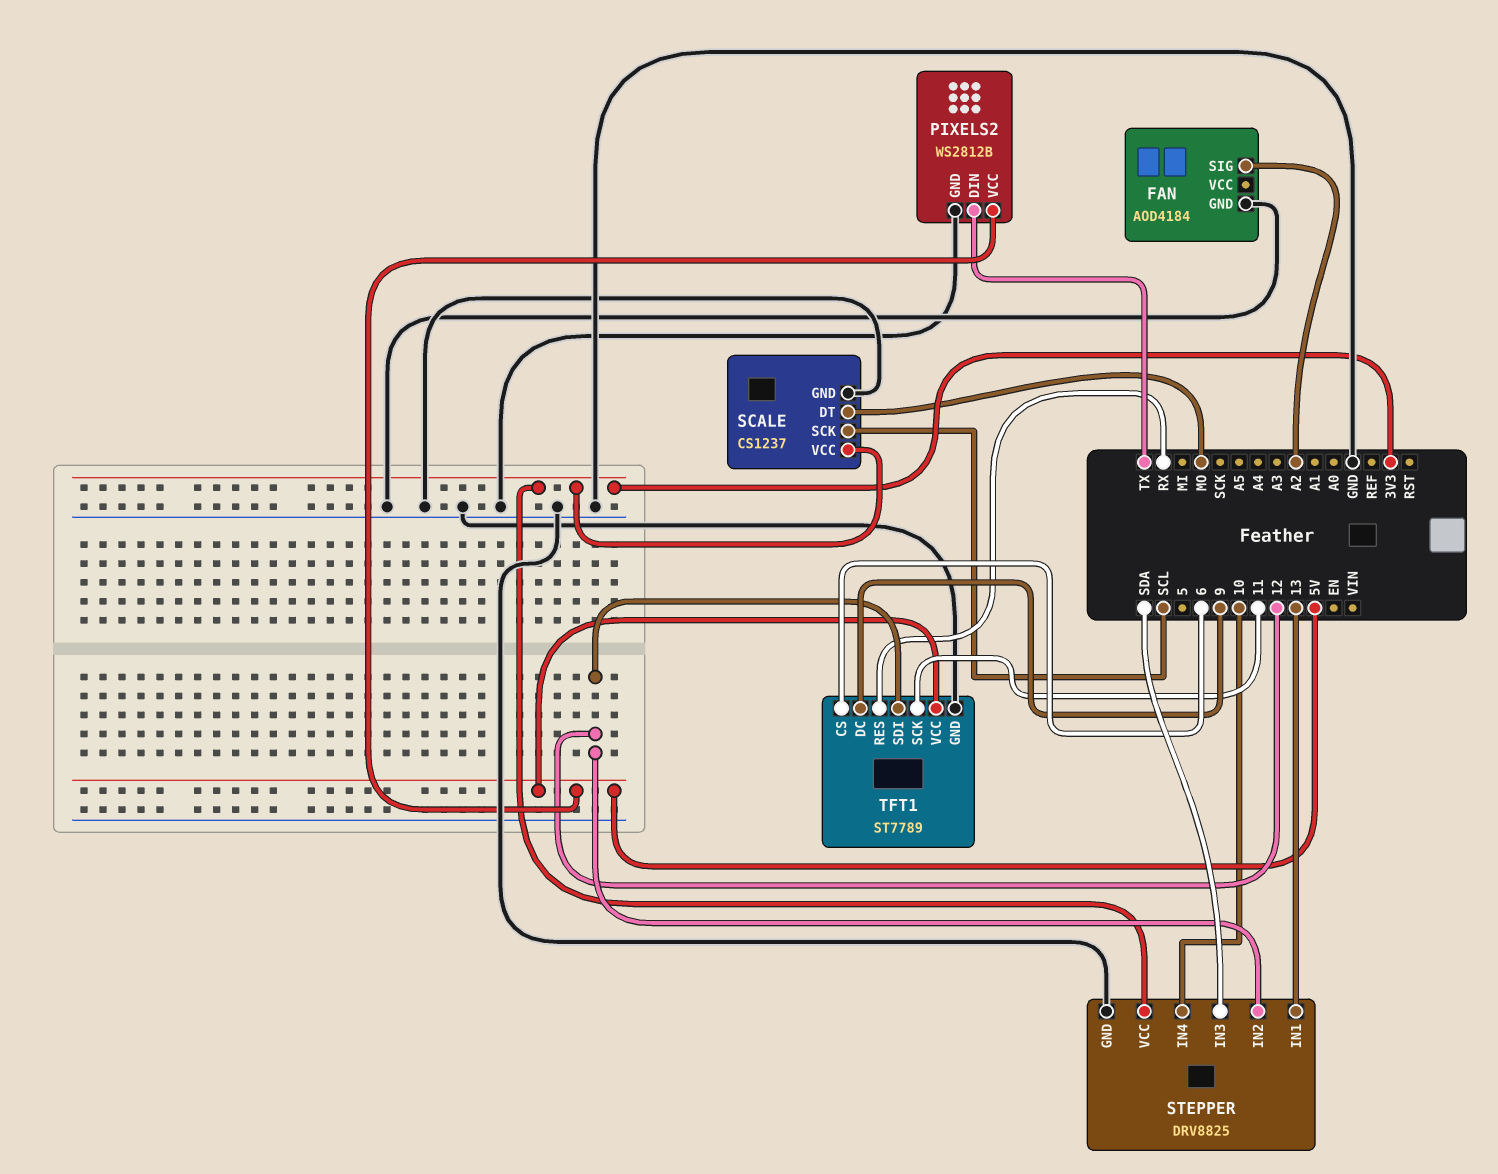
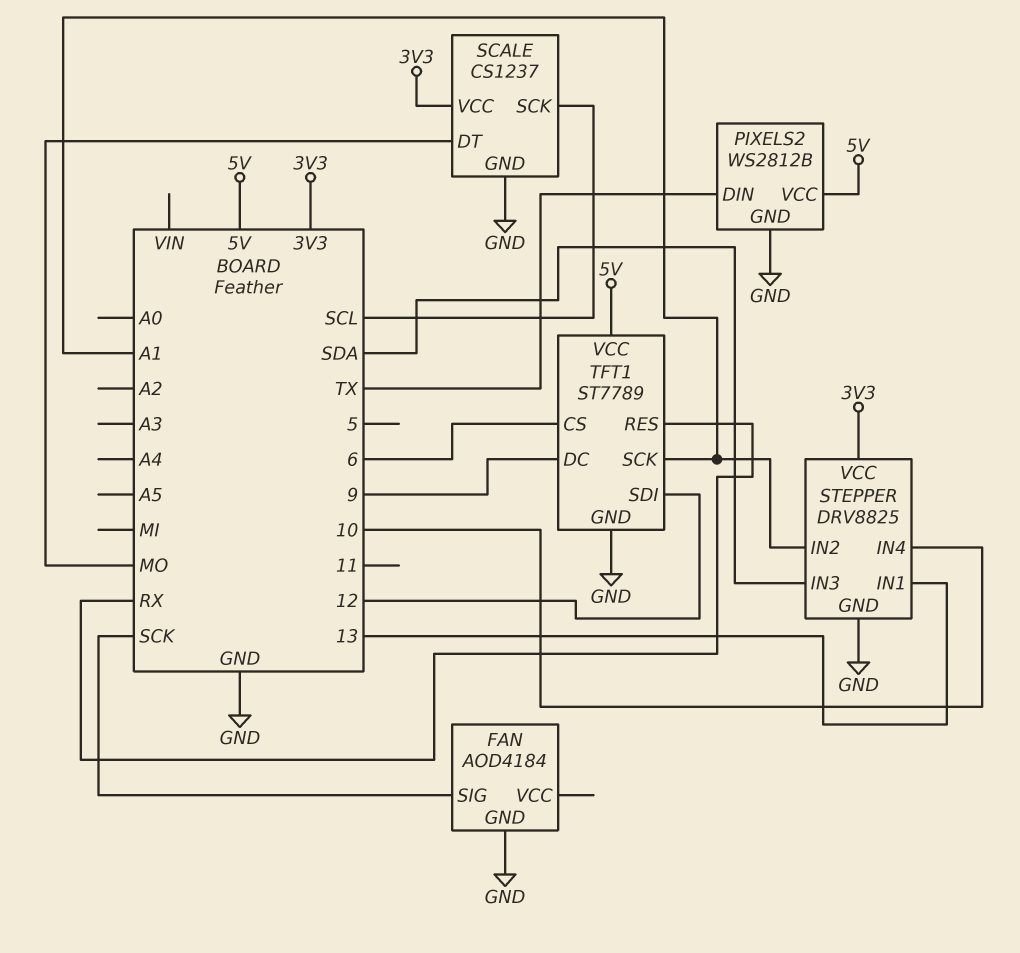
FAN pin SIG: A2 -> SCK
STEPPER pin IN2: 12 -> A1
TFT1 pin SCK: 11 -> A1

